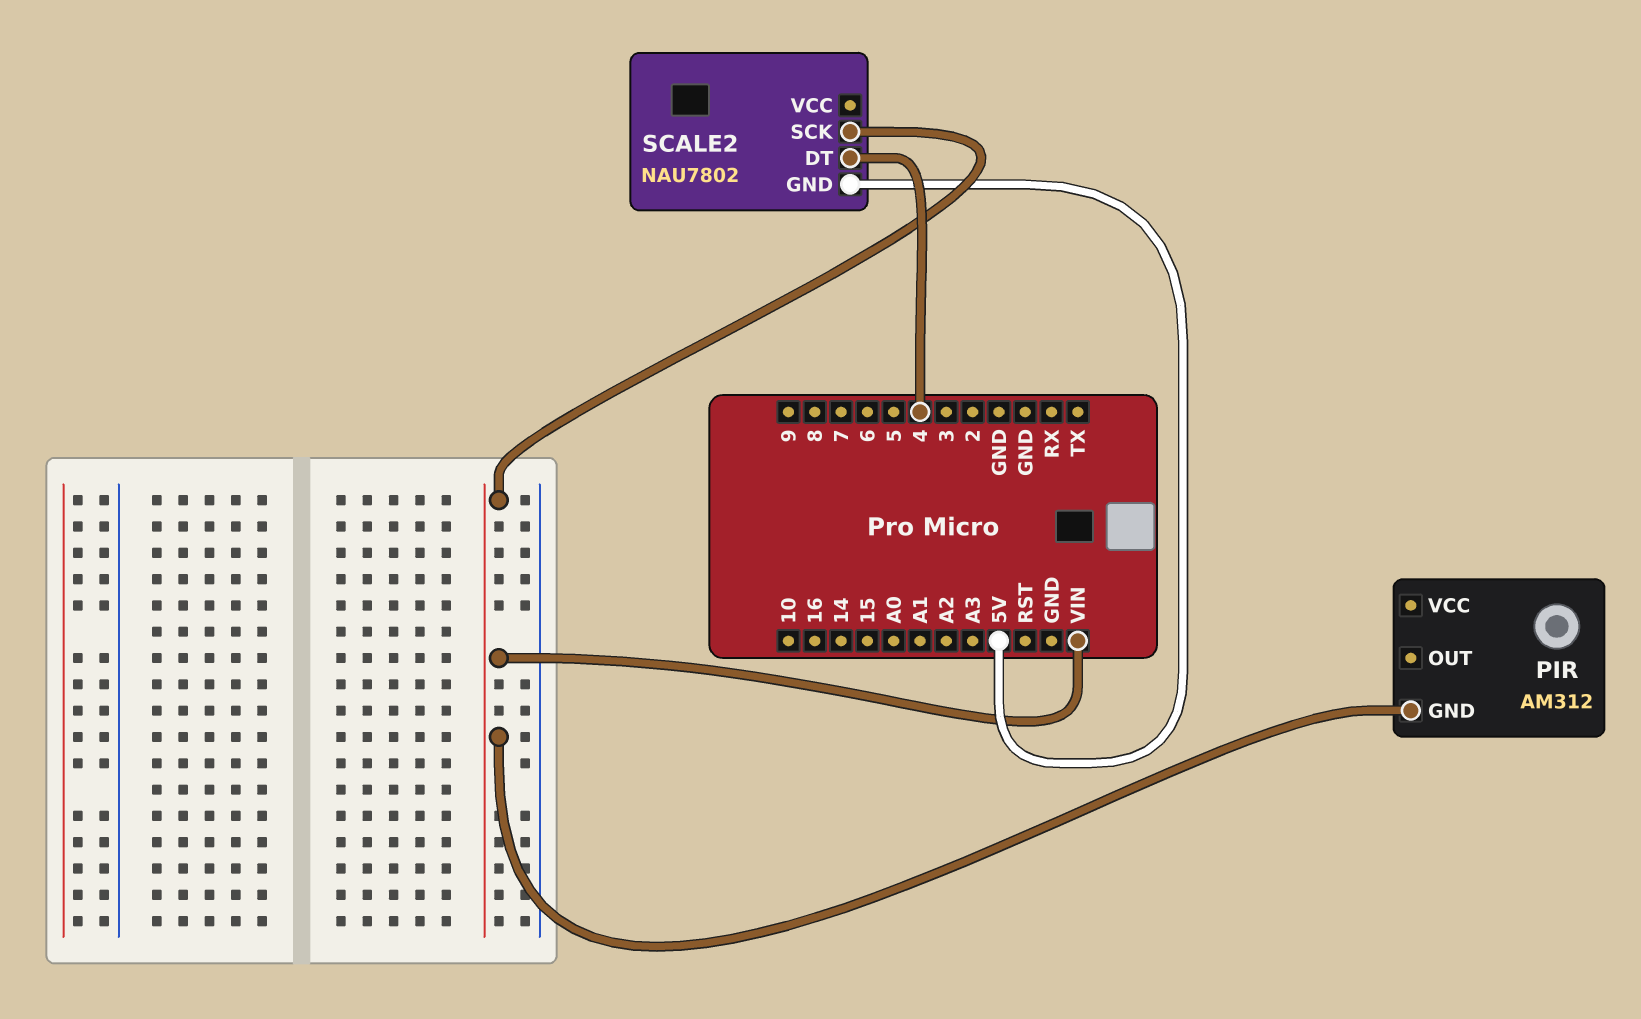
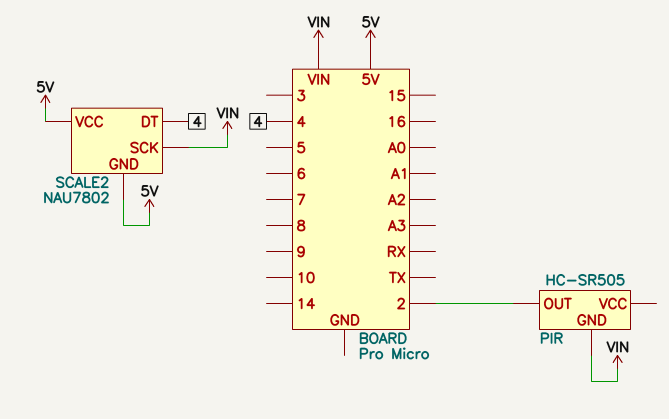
PIR: AM312 -> HC-SR505
PIR pin OUT: none -> 2
SCALE2 pin VCC: none -> 5V

